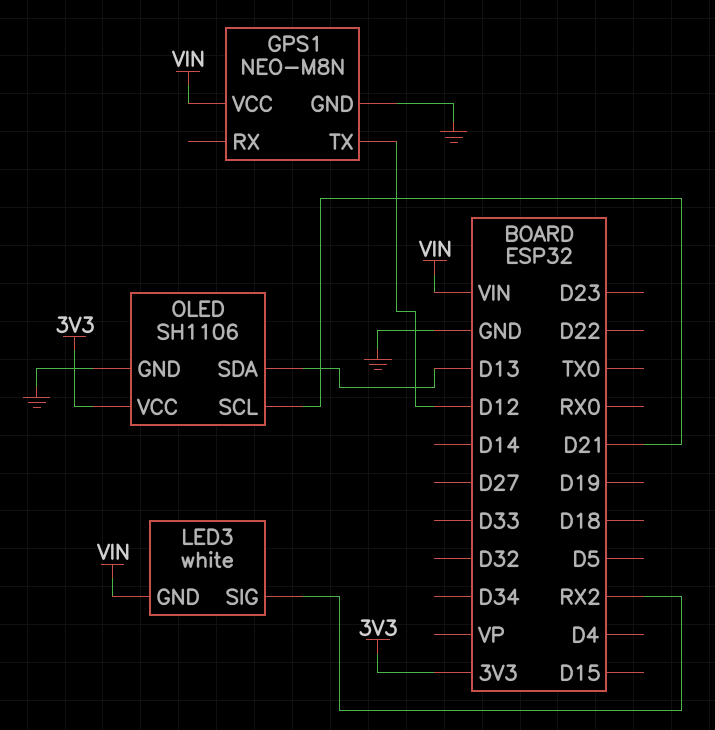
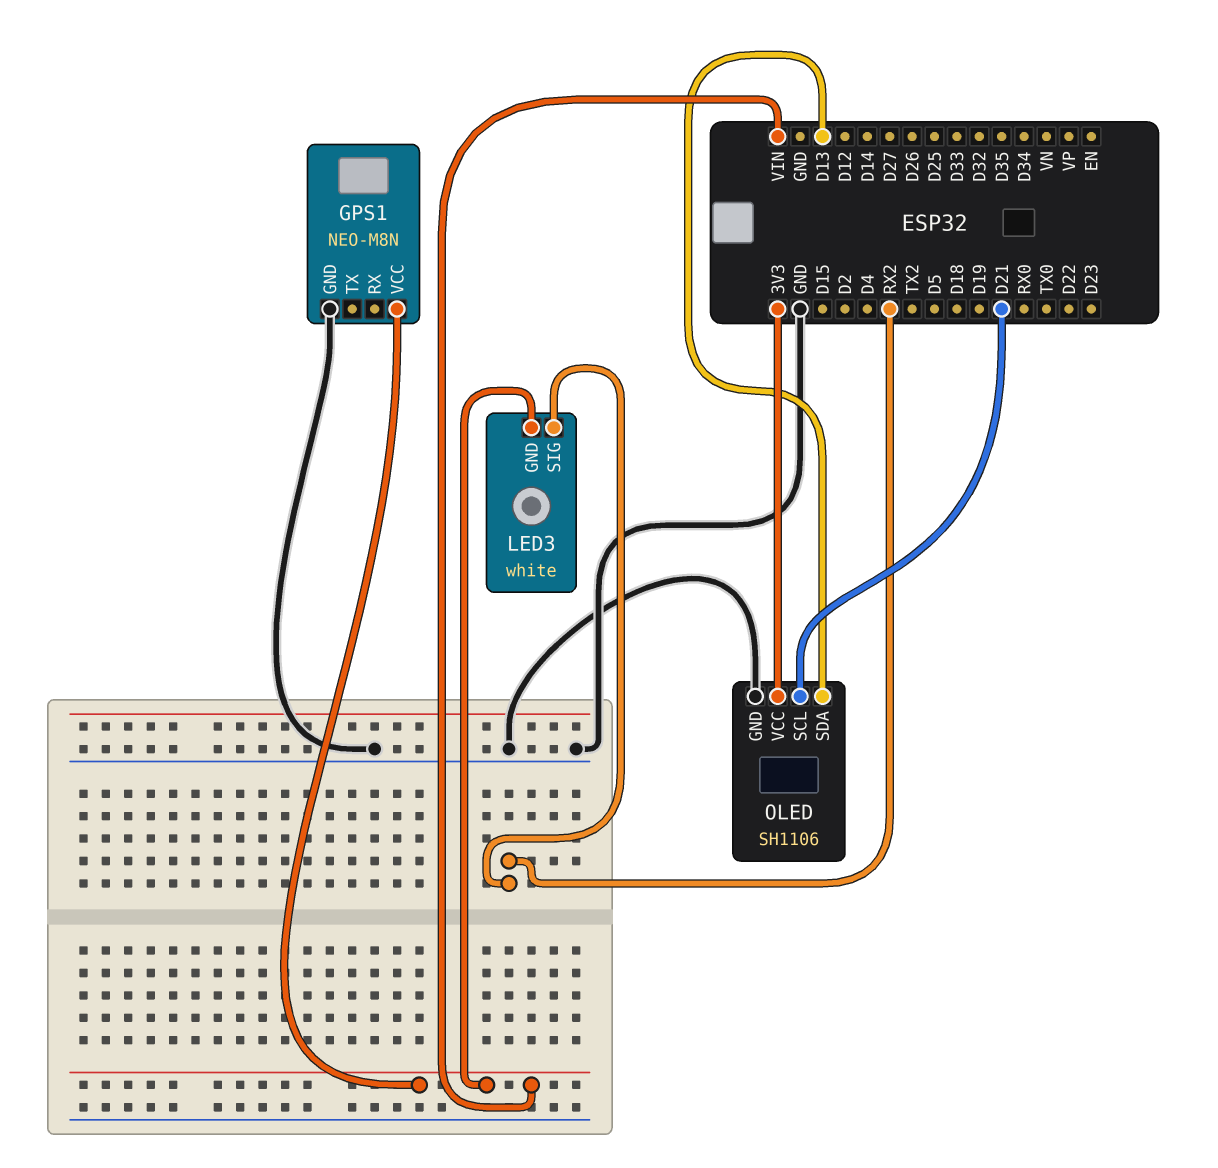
GPS1 pin TX: D12 -> none

